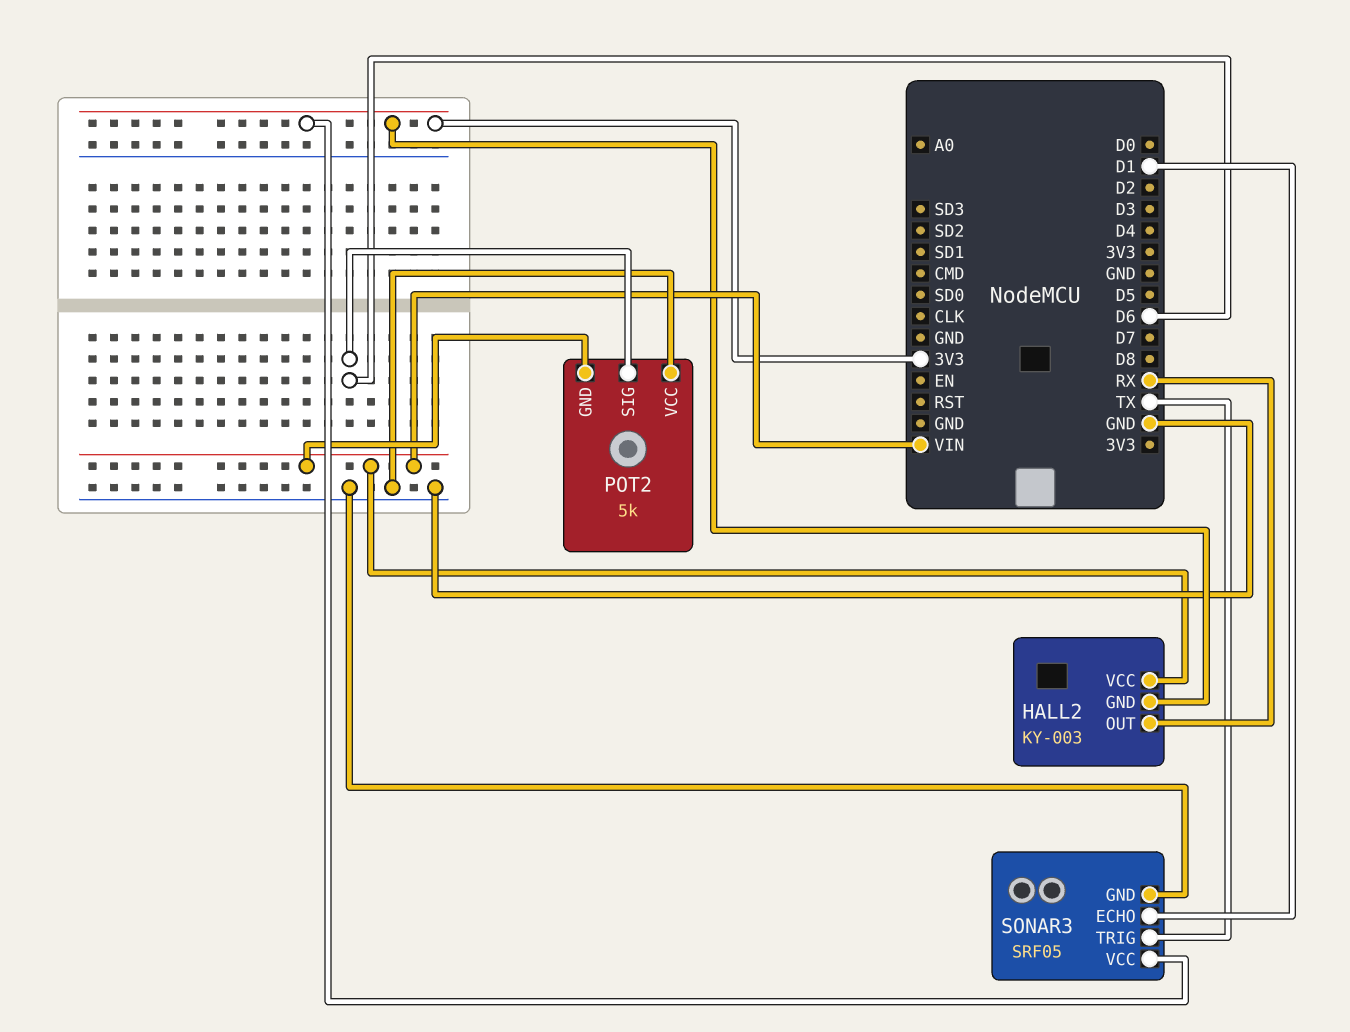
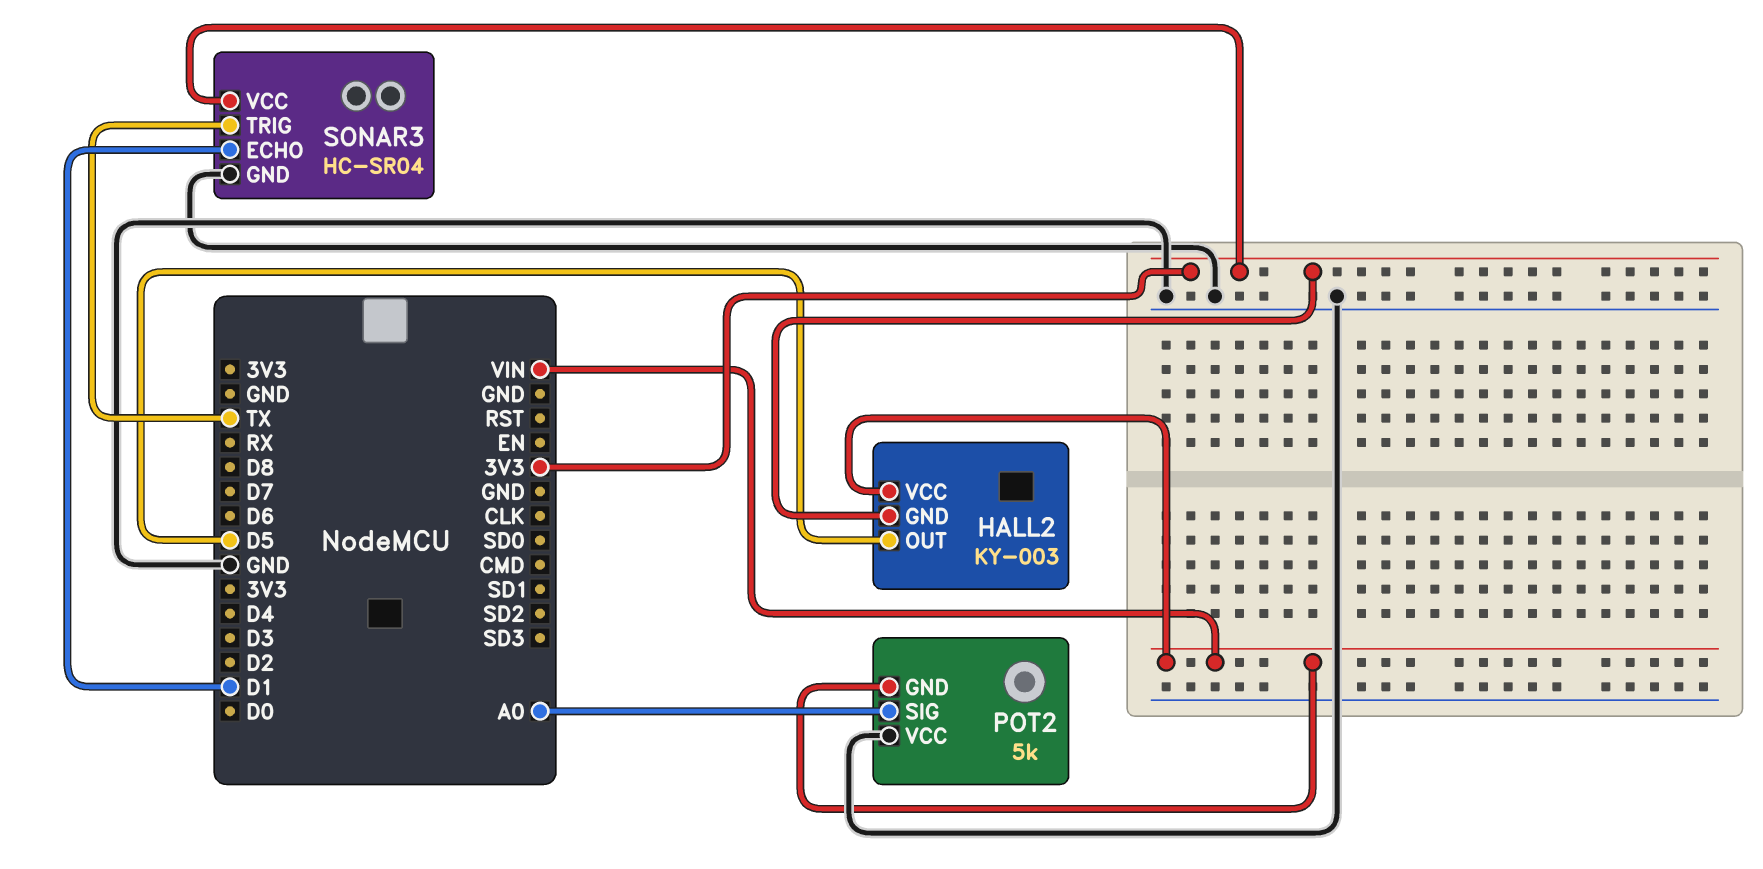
HALL2 pin OUT: RX -> D5
POT2 pin SIG: D6 -> A0
SONAR3: SRF05 -> HC-SR04

